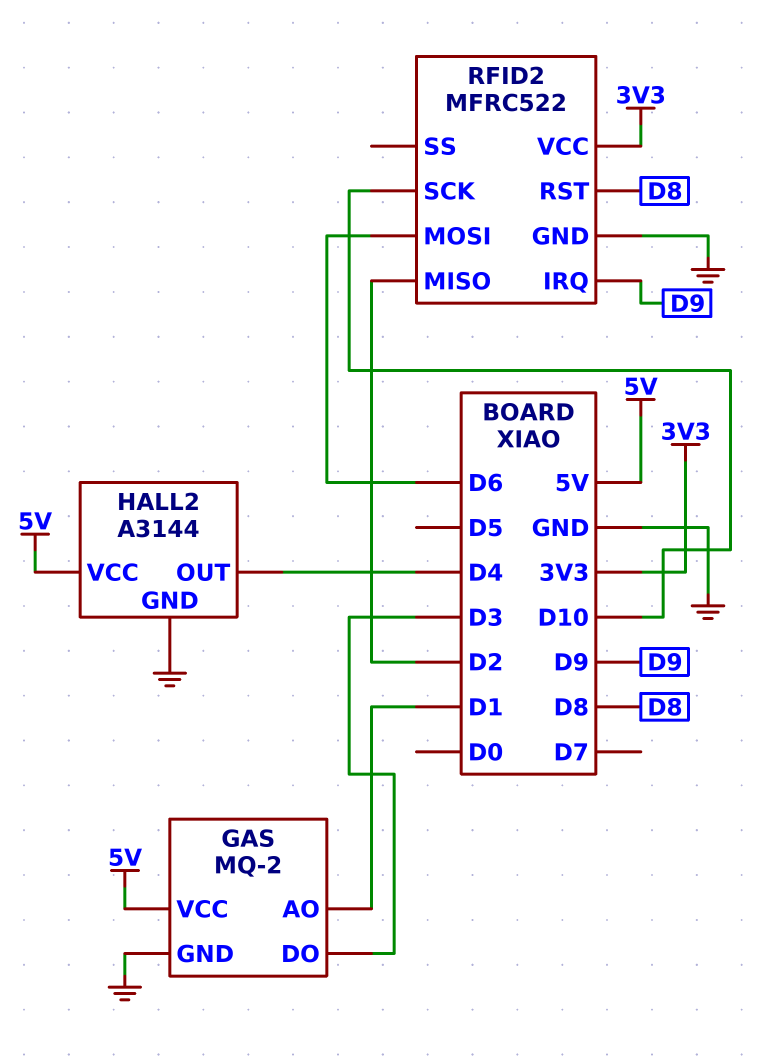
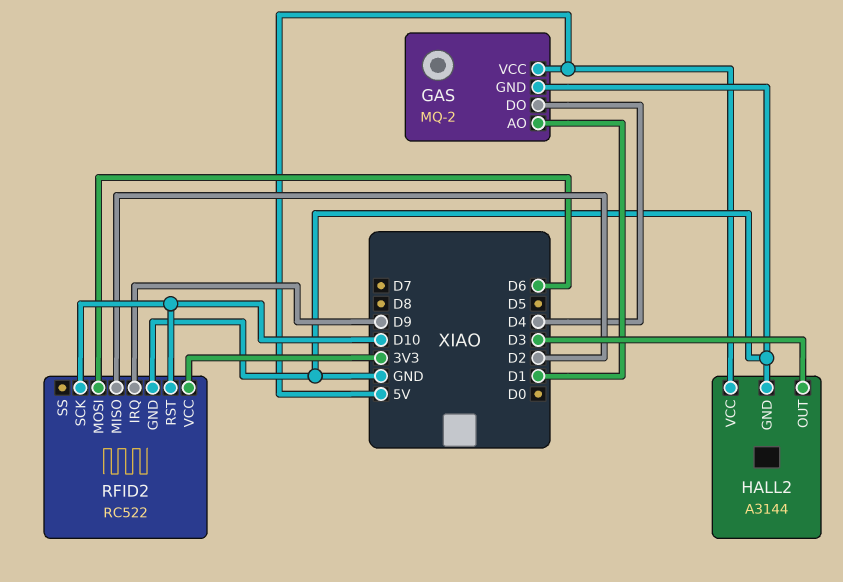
GAS pin DO: D3 -> D4
HALL2 pin OUT: D4 -> D3
RFID2: MFRC522 -> RC522
RFID2 pin RST: D8 -> D10

